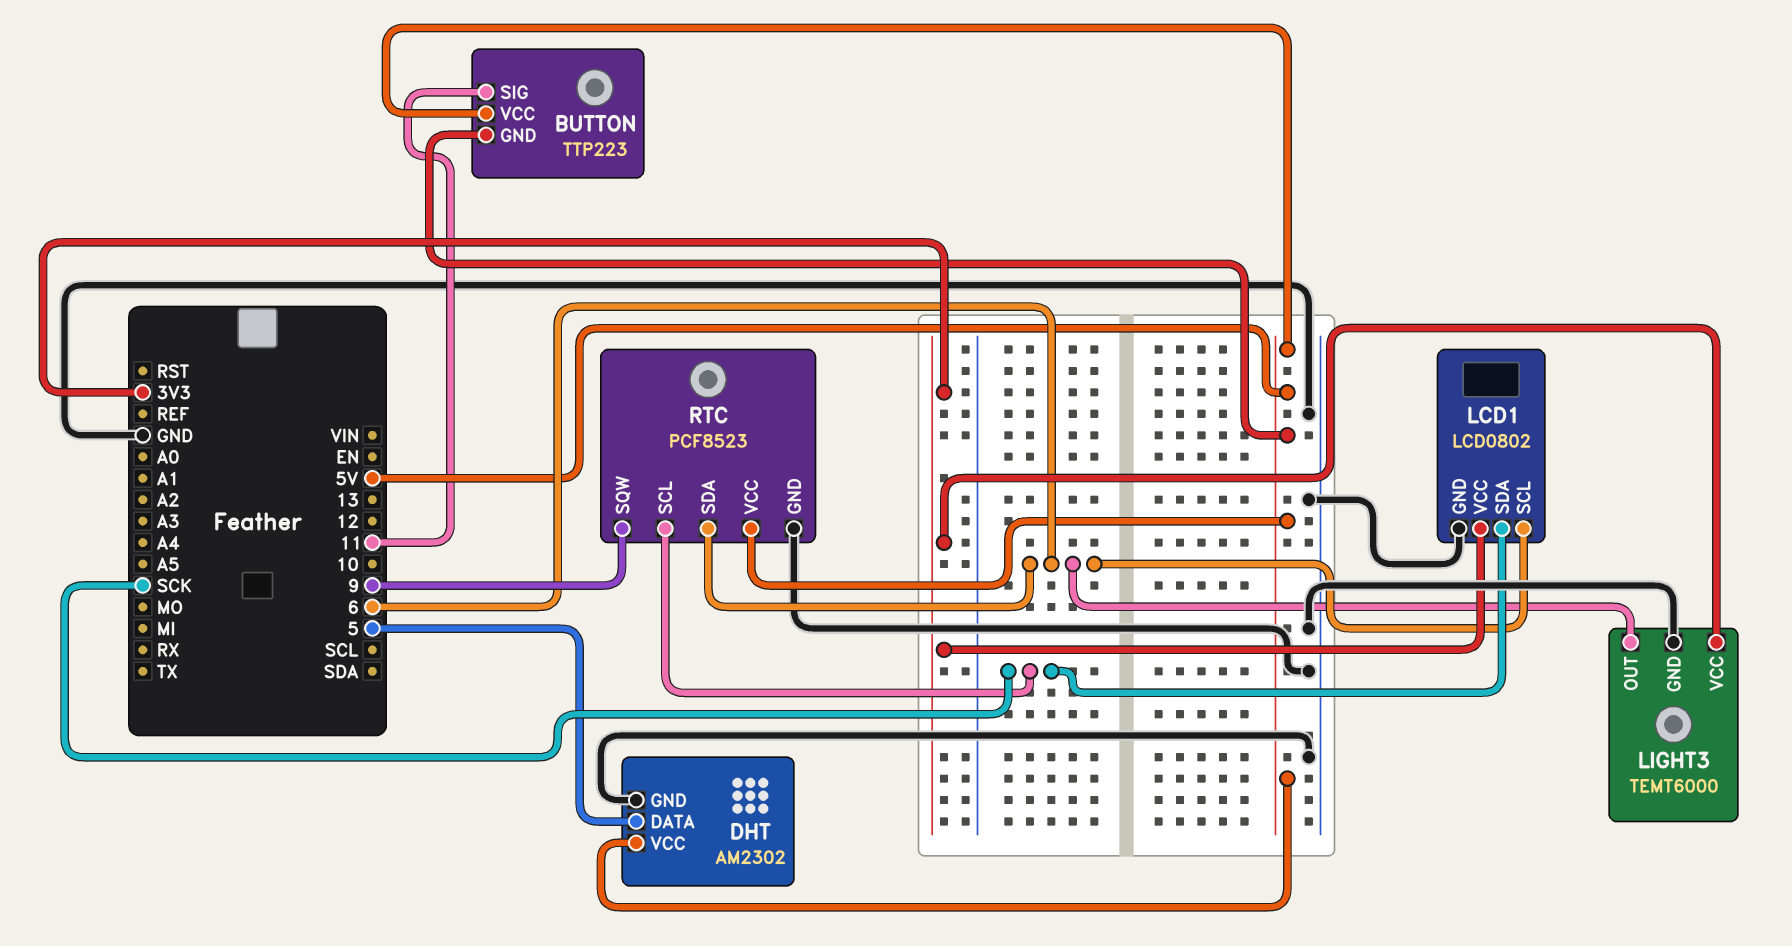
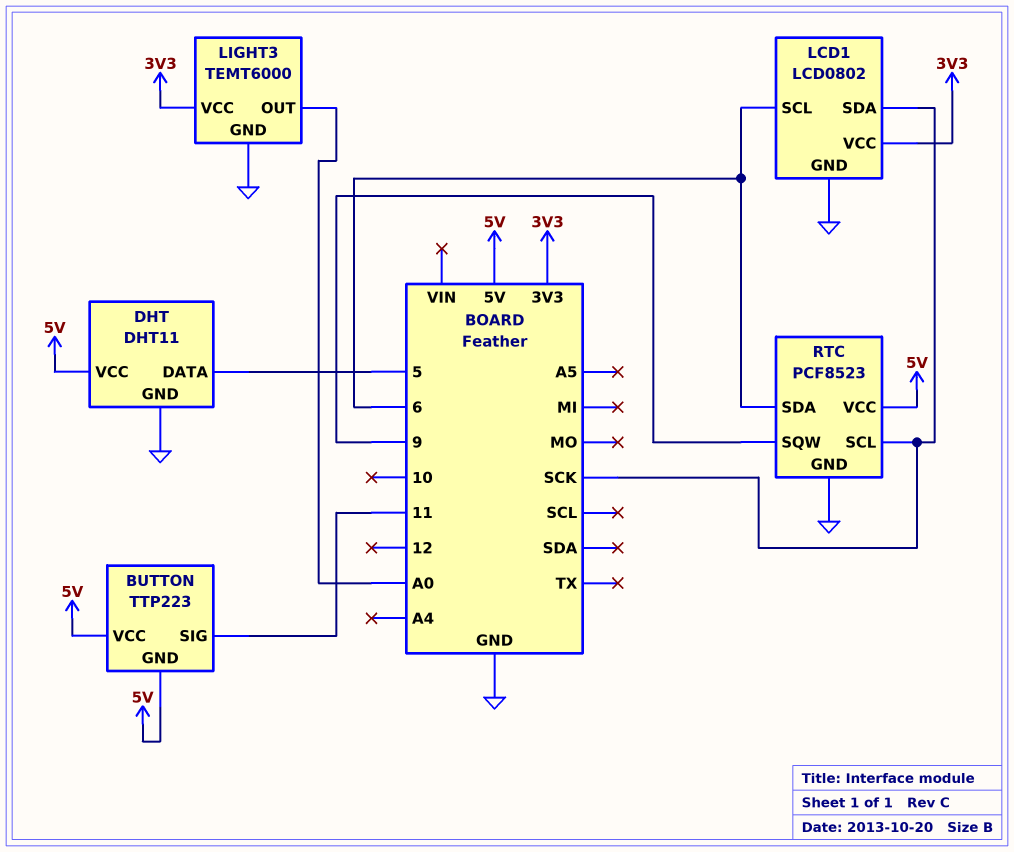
DHT: AM2302 -> DHT11
LIGHT3 pin OUT: 6 -> A0

